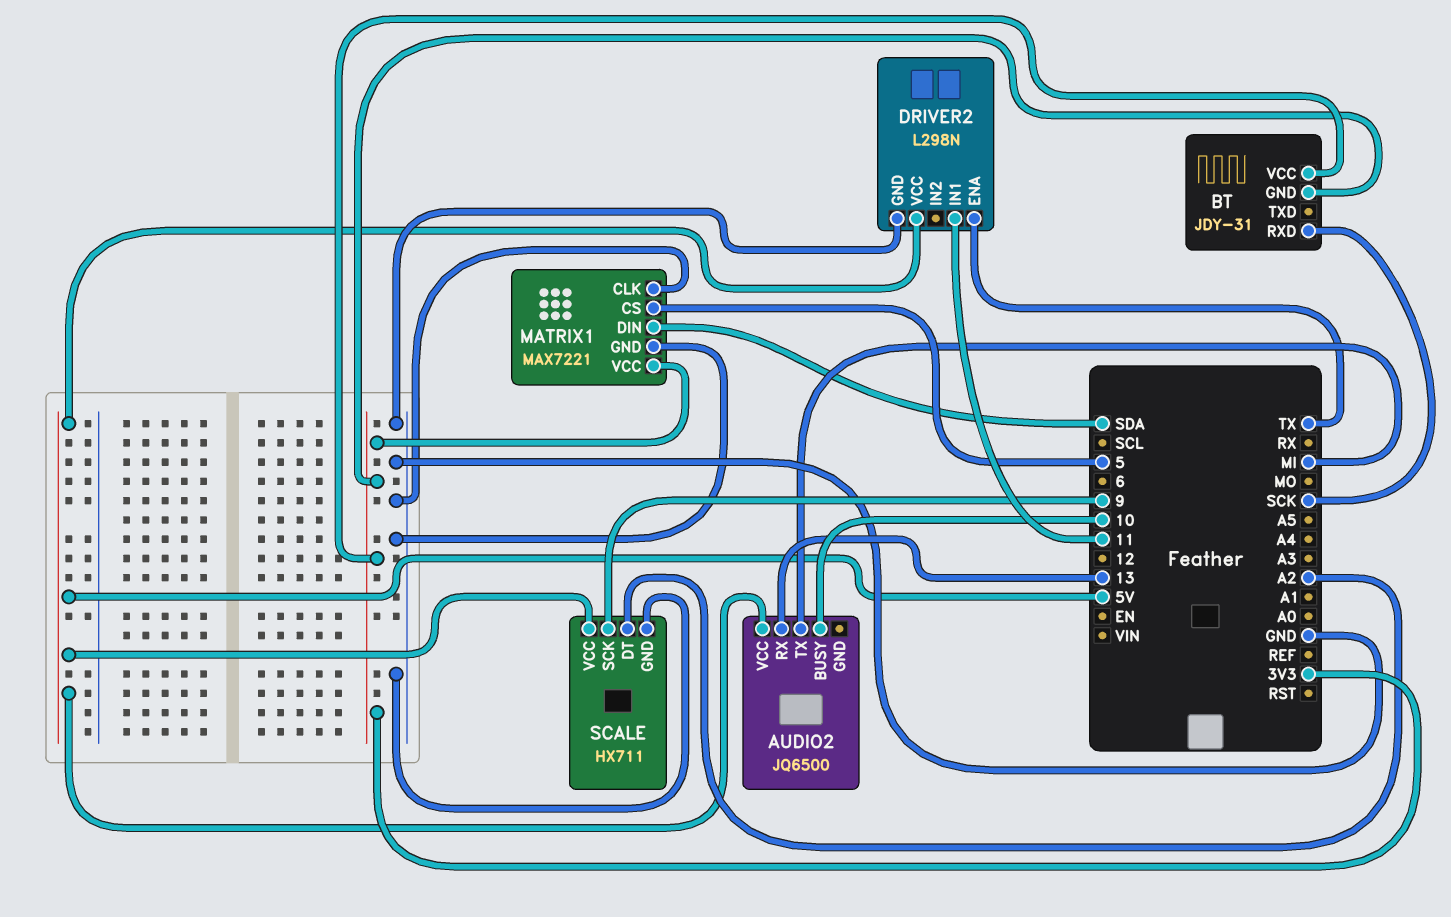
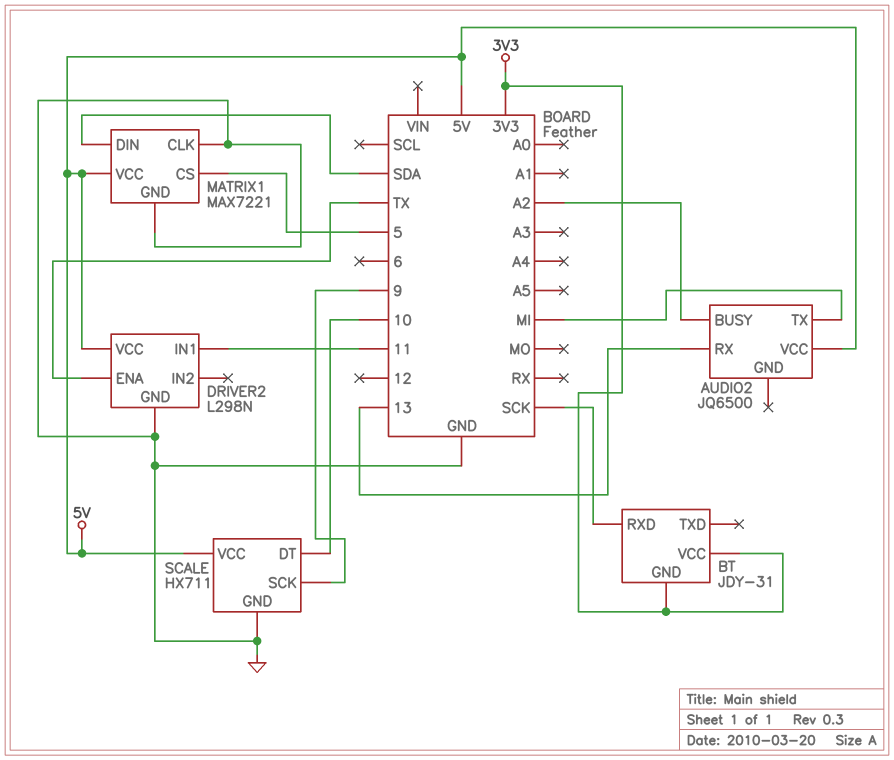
AUDIO2 pin BUSY: 10 -> A2
MATRIX1 pin VCC: 3V3 -> 5V
SCALE pin DT: A2 -> 10

